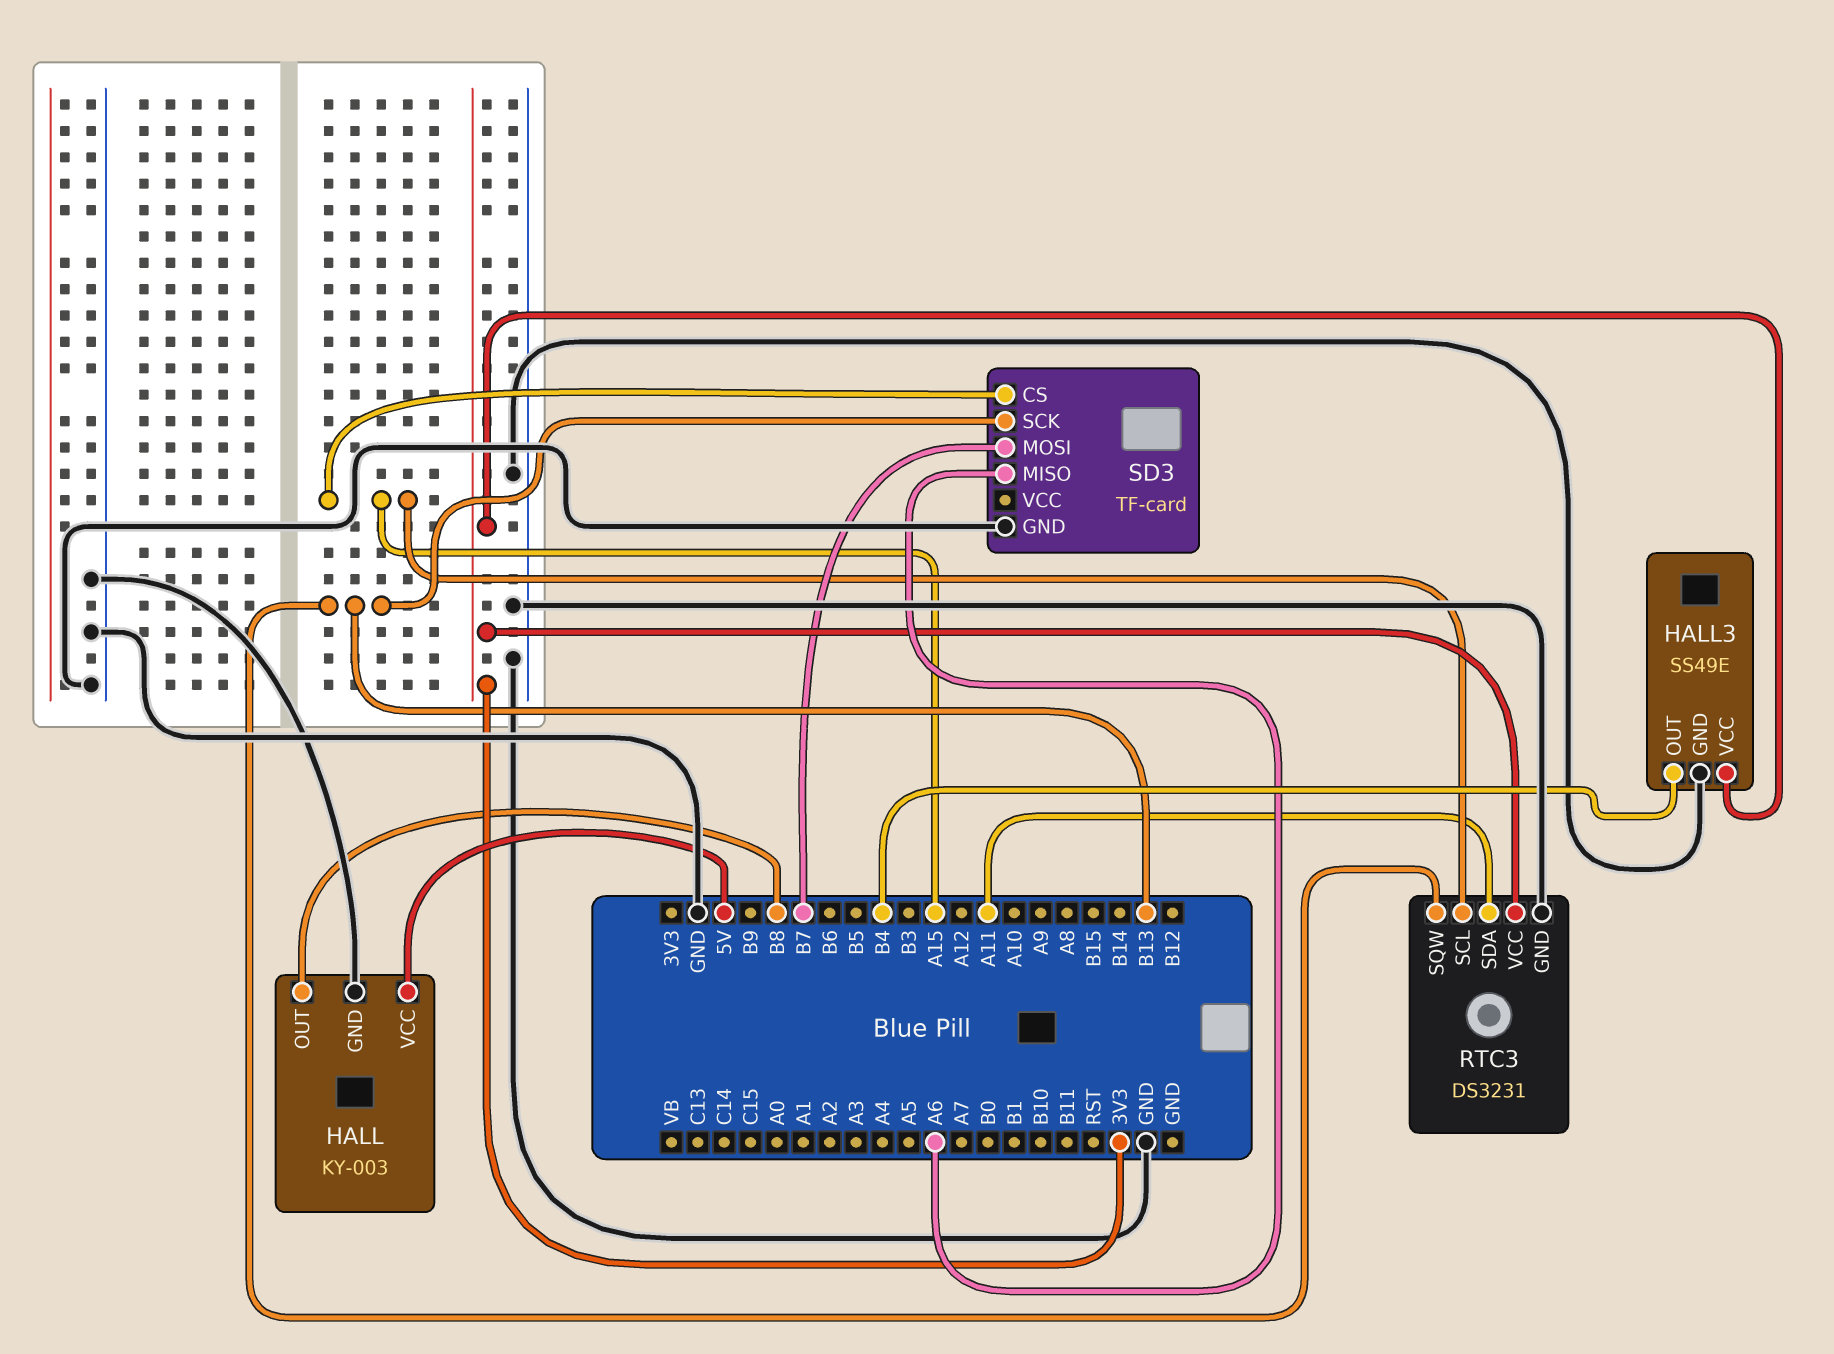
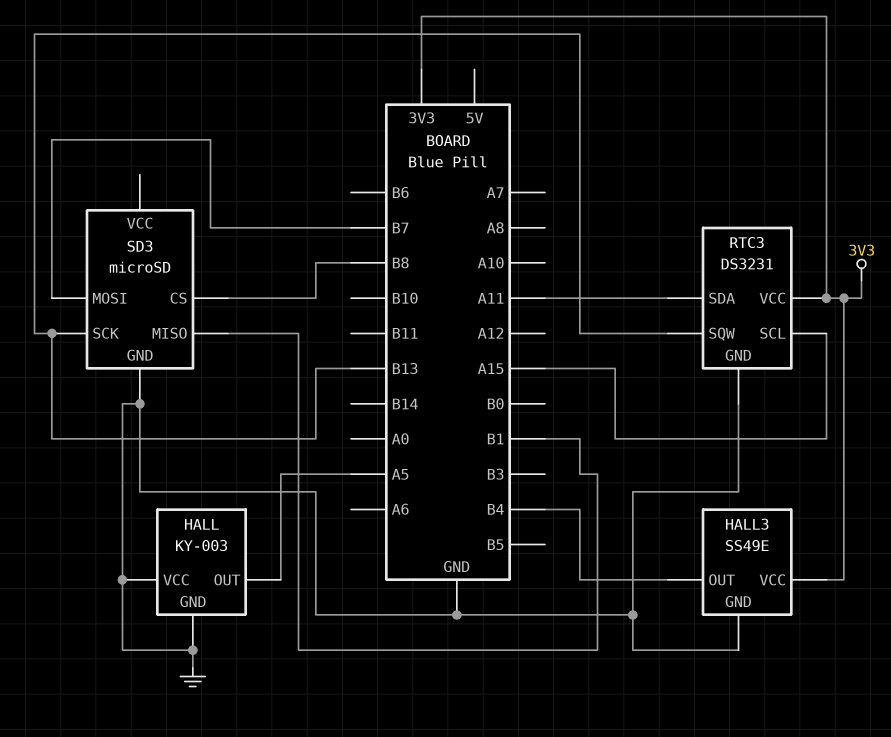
HALL pin OUT: B8 -> A5
HALL pin VCC: 5V -> GND
SD3: TF-card -> microSD
SD3 pin CS: A15 -> B8
SD3 pin MISO: A6 -> B1

